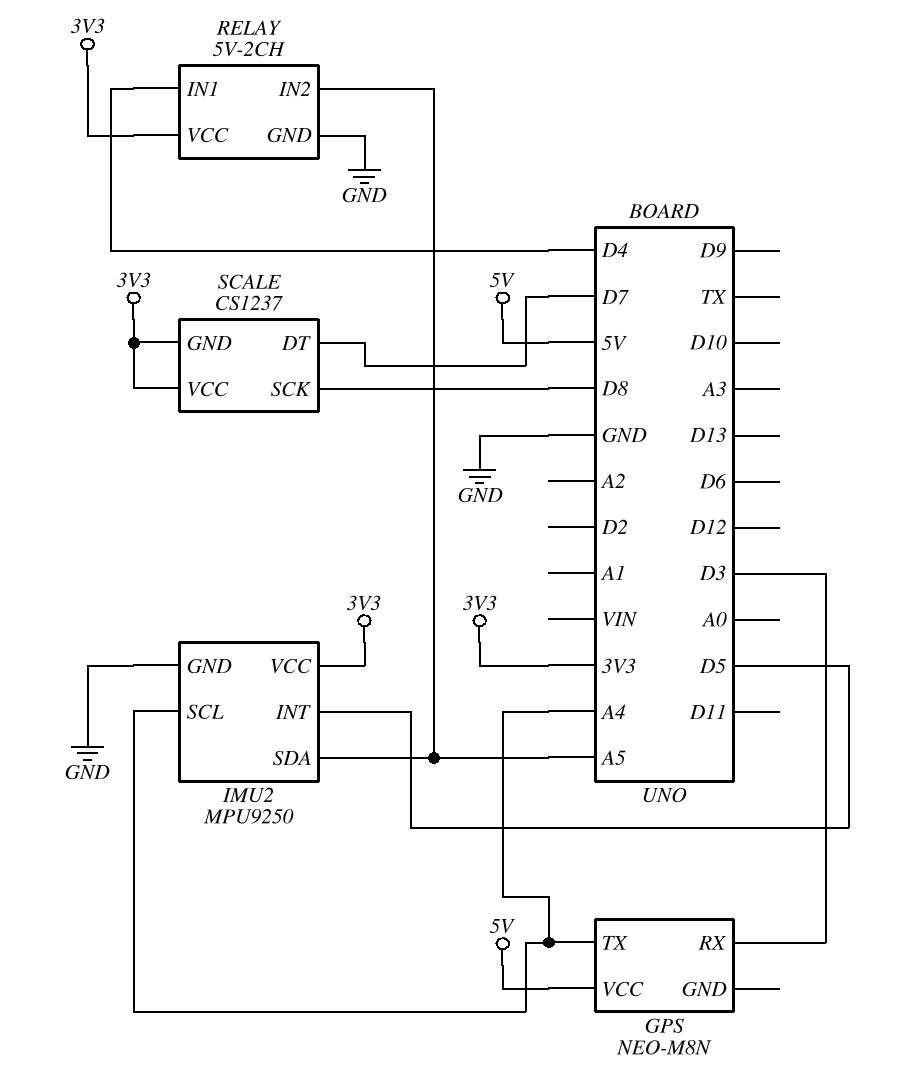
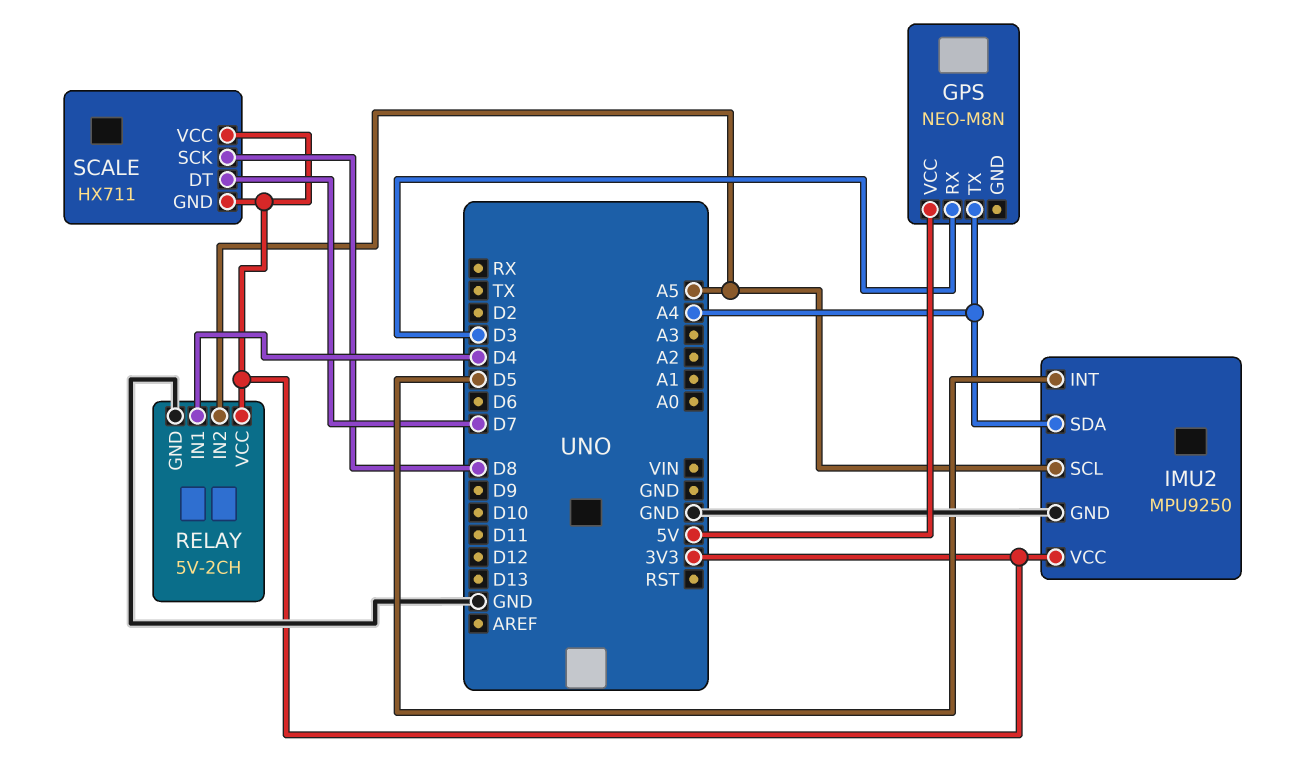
IMU2 pin SCL: A4 -> A5
IMU2 pin SDA: A5 -> A4
SCALE: CS1237 -> HX711

